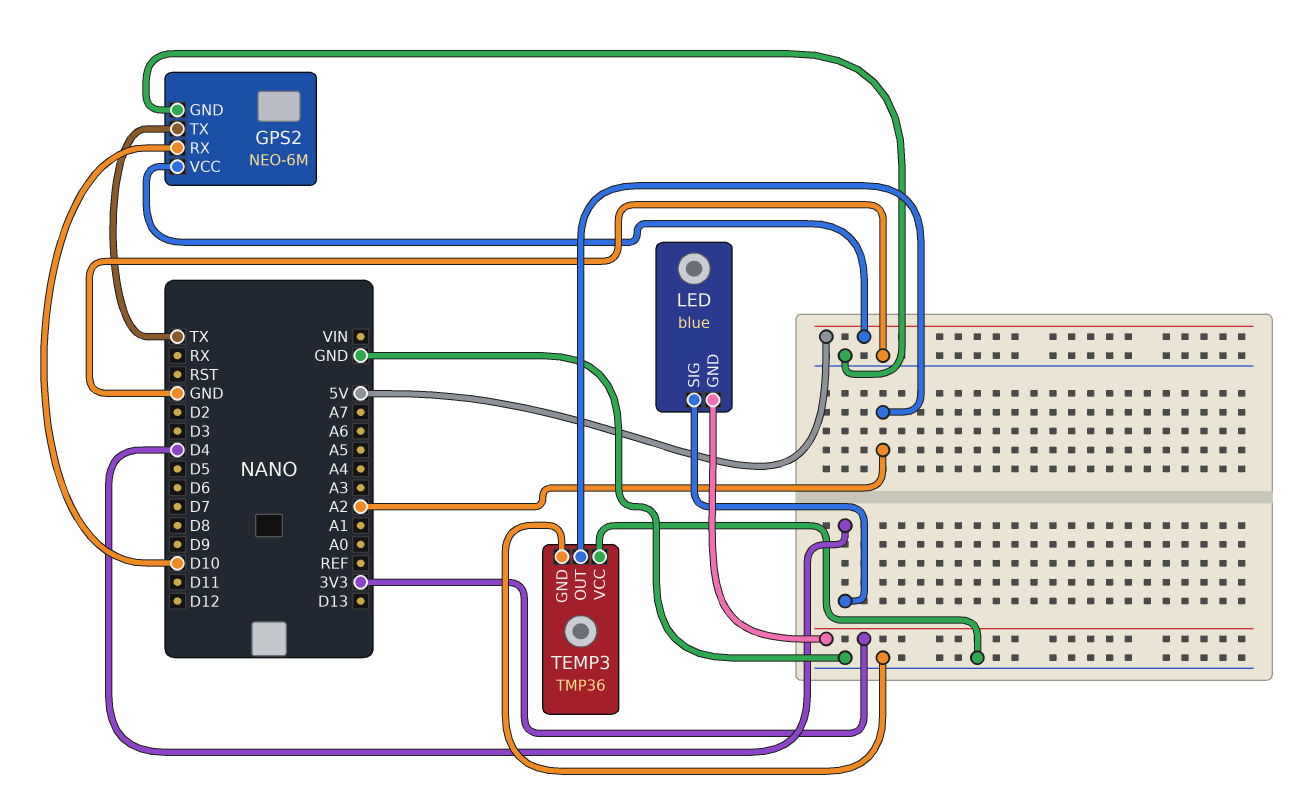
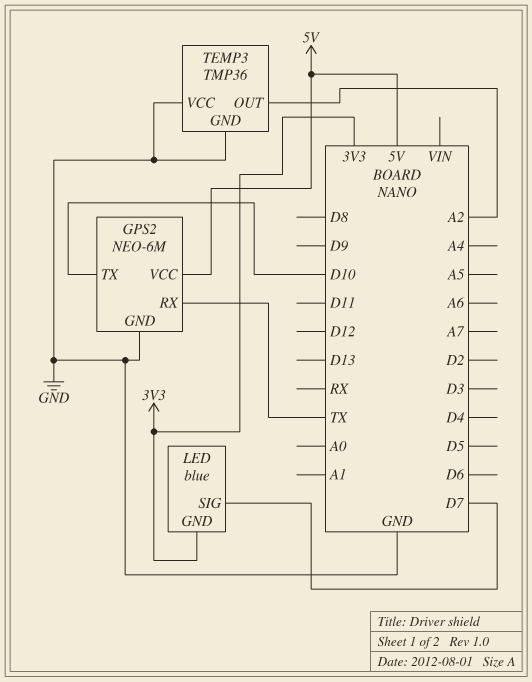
GPS2 pin RX: D10 -> TX
GPS2 pin TX: TX -> D10
LED pin SIG: D4 -> D7

